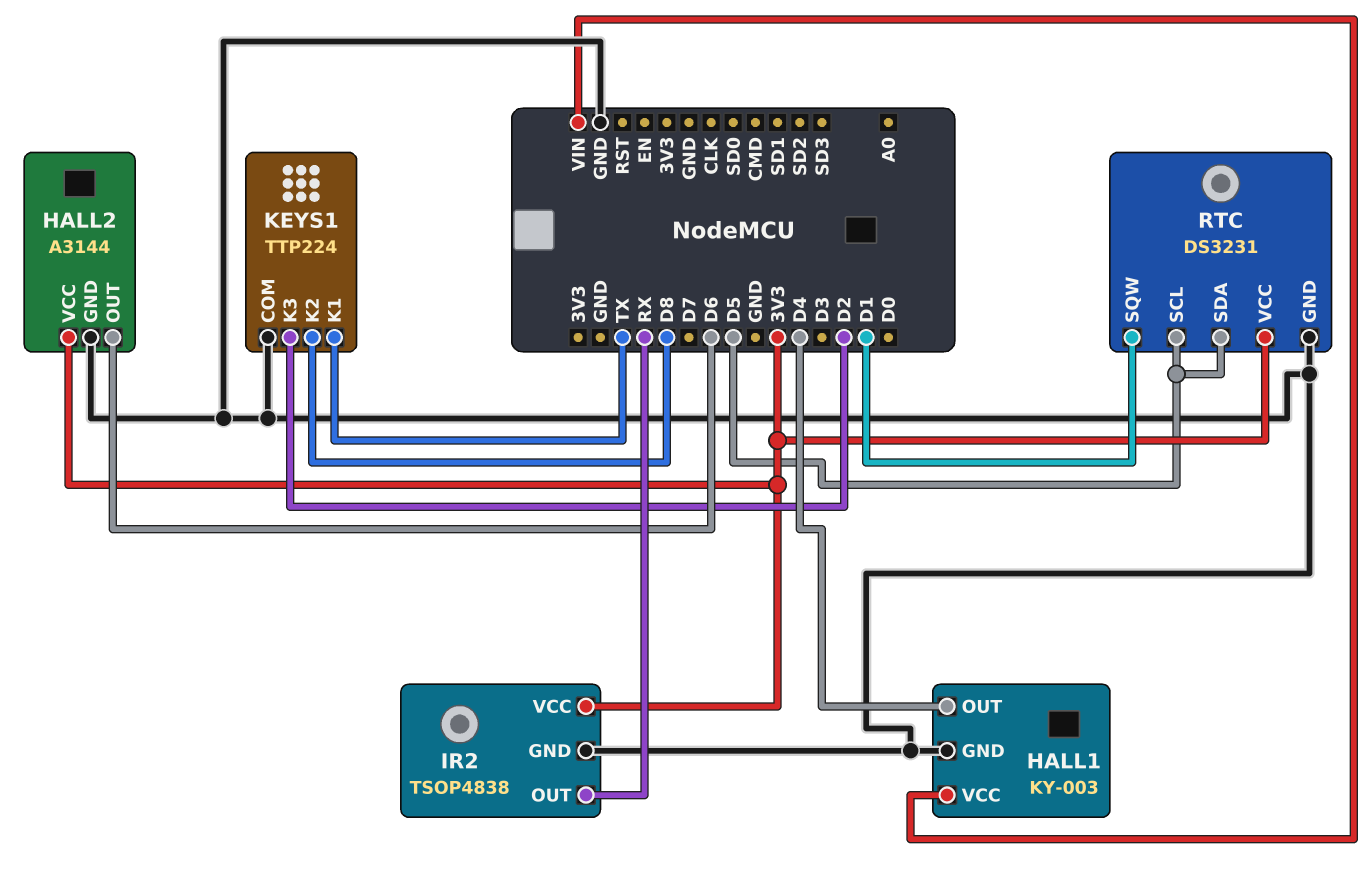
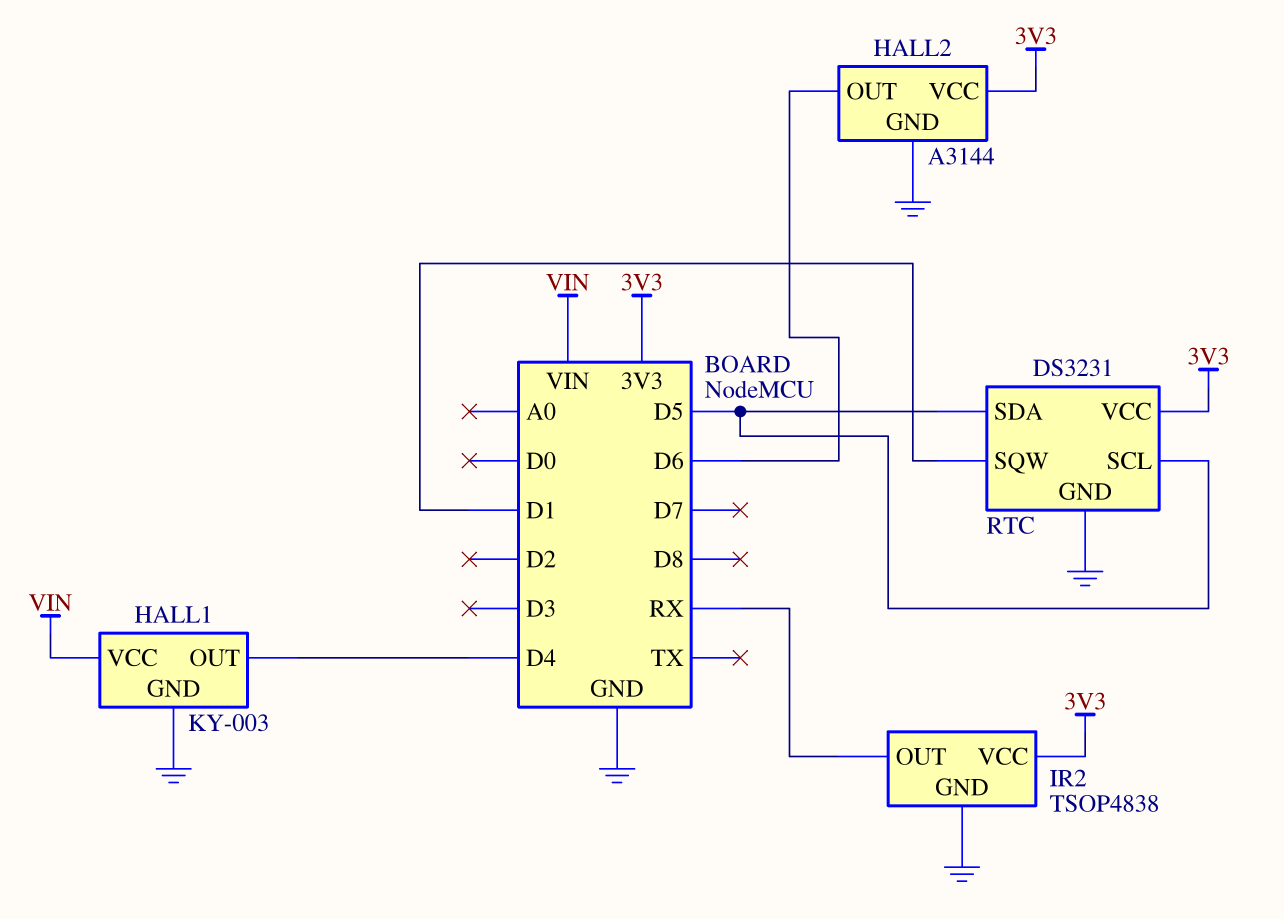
KEYS1: TTP224 -> none
KEYS1 pin COM: GND -> none
KEYS1 pin K1: TX -> none
KEYS1 pin K2: D8 -> none
KEYS1 pin K3: D2 -> none

